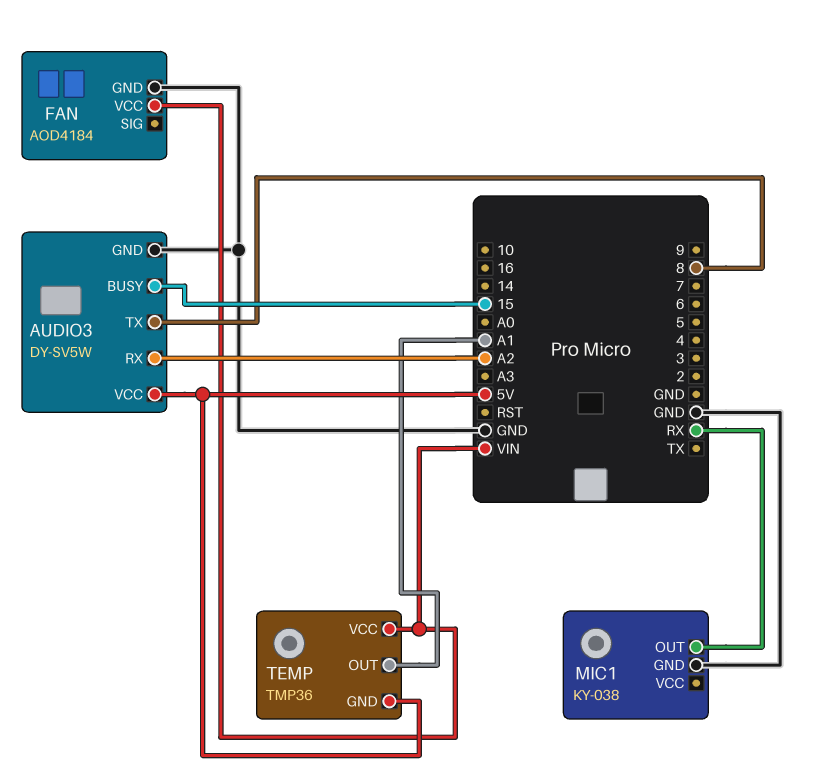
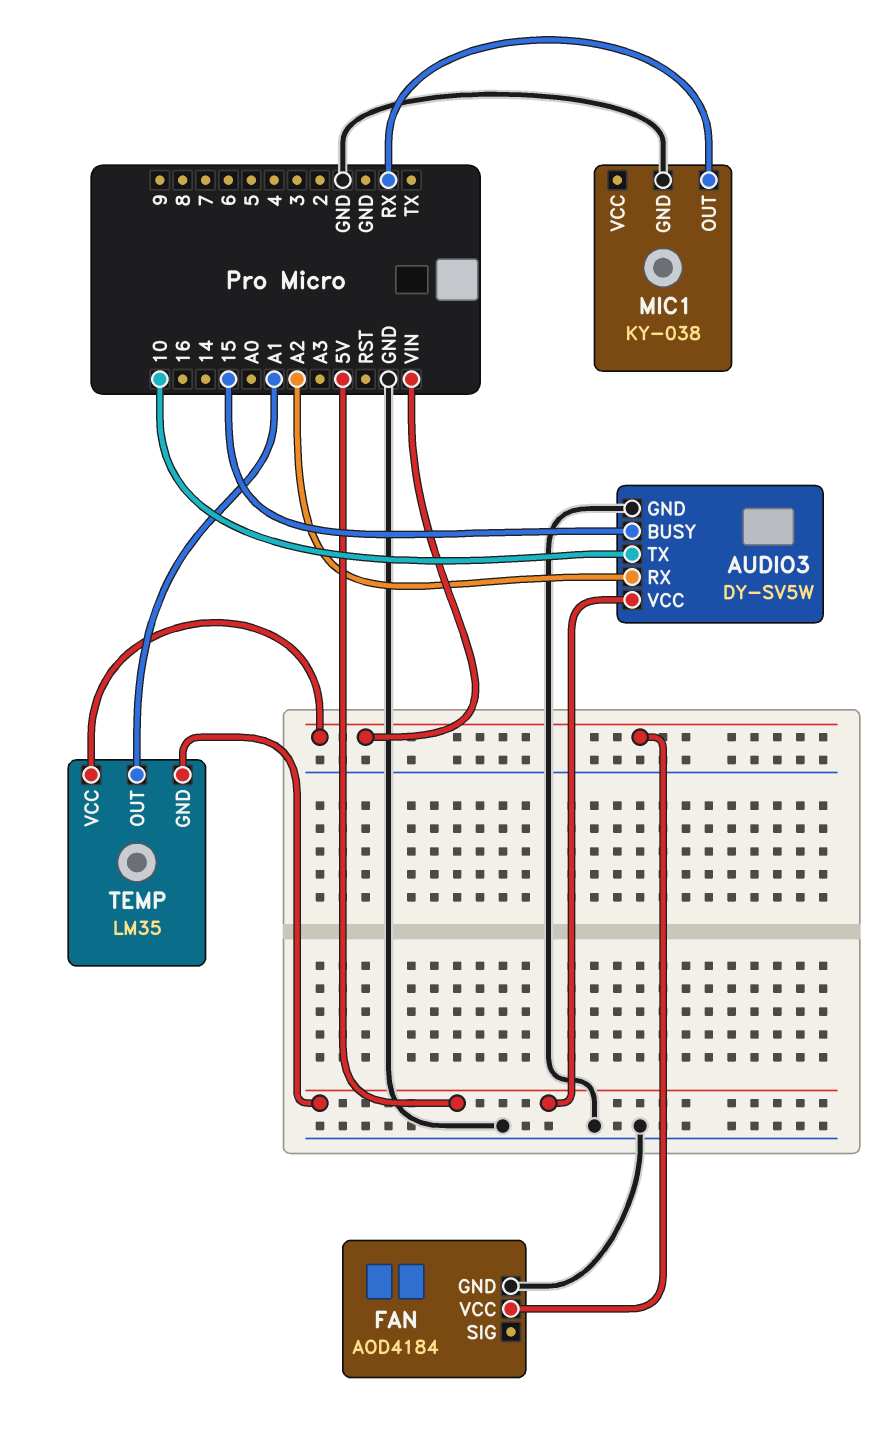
AUDIO3 pin TX: 8 -> 10
TEMP: TMP36 -> LM35

